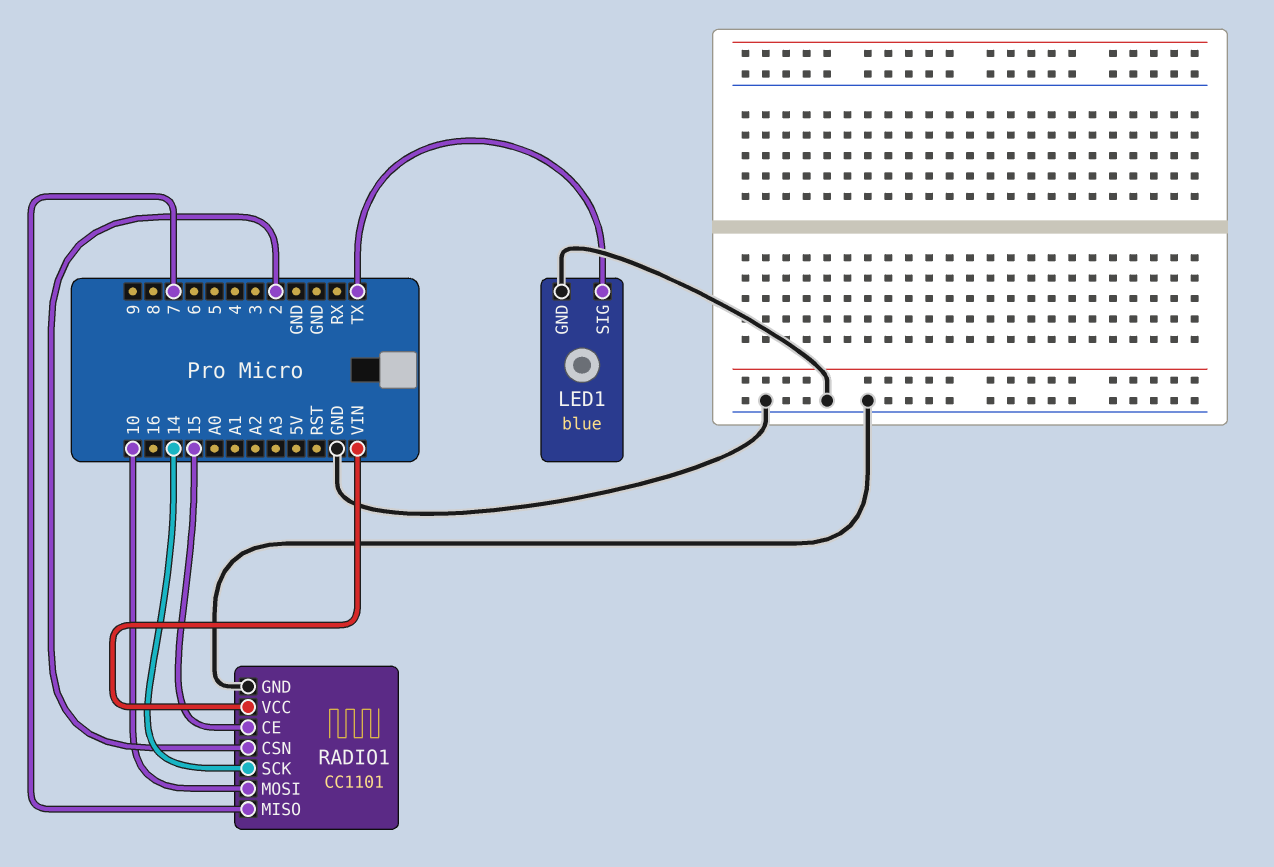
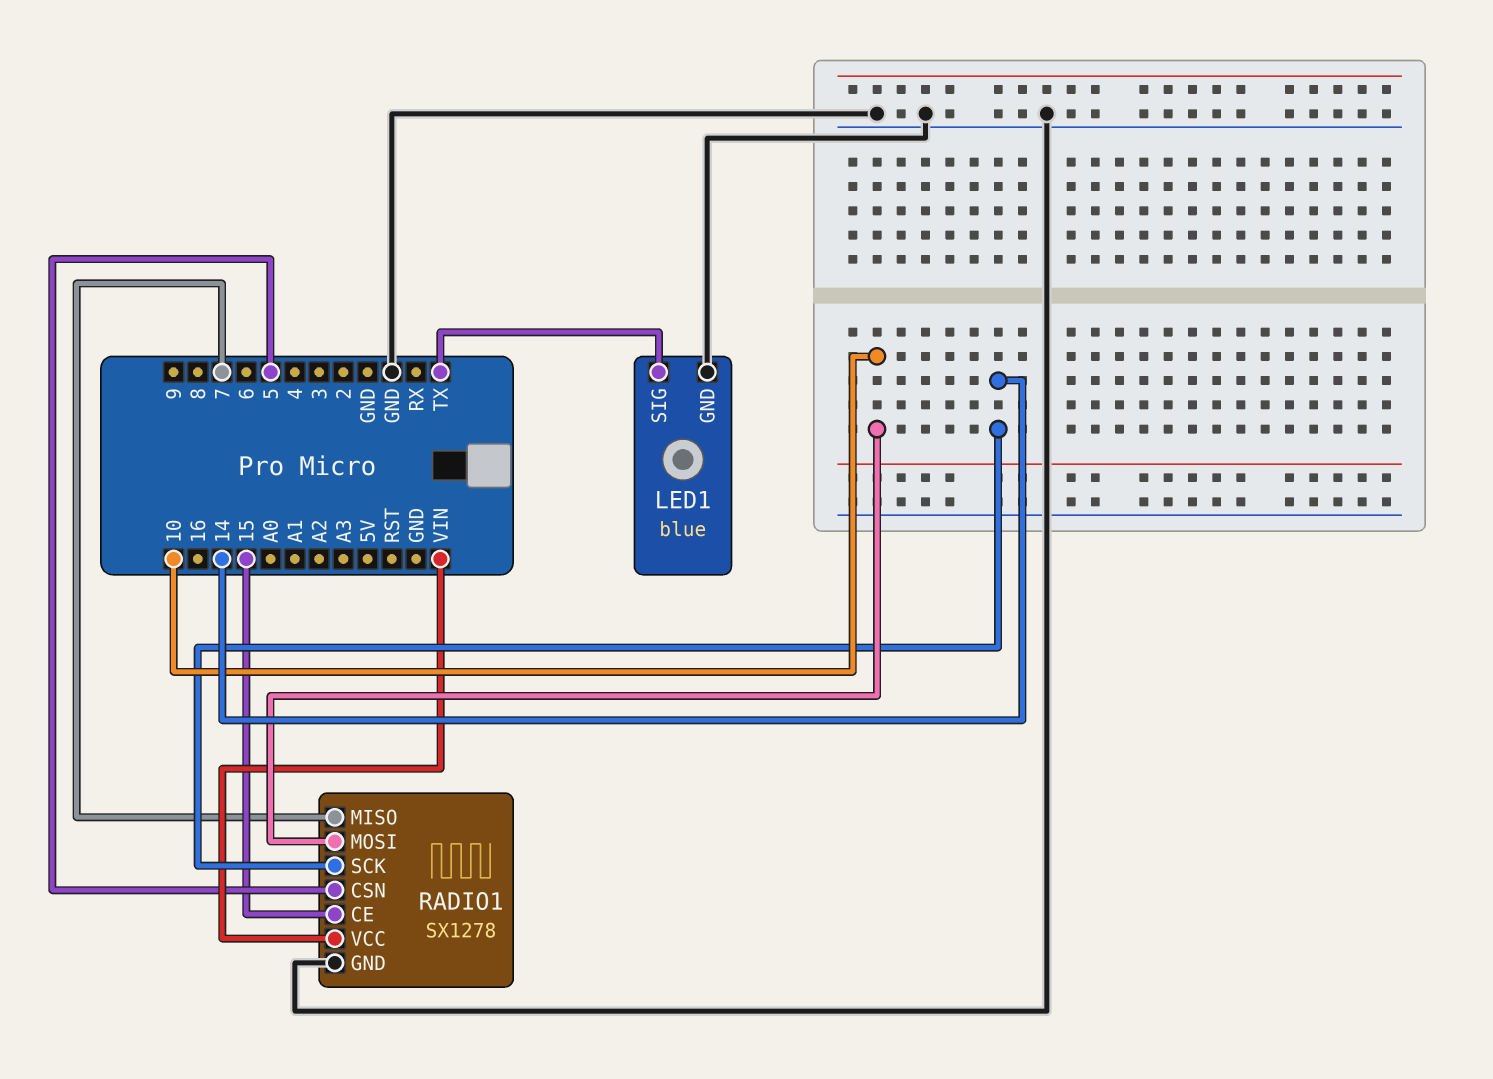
RADIO1: CC1101 -> SX1278
RADIO1 pin CSN: 2 -> 5

